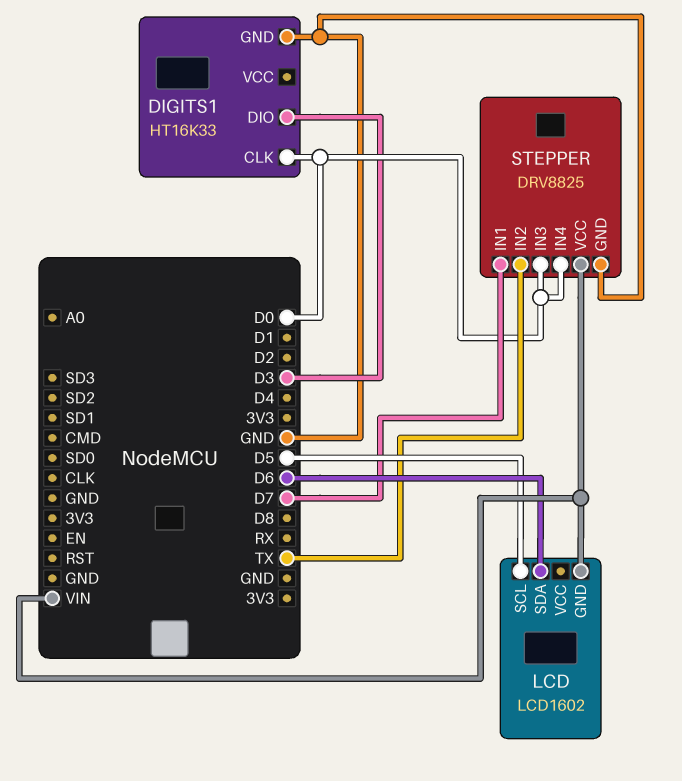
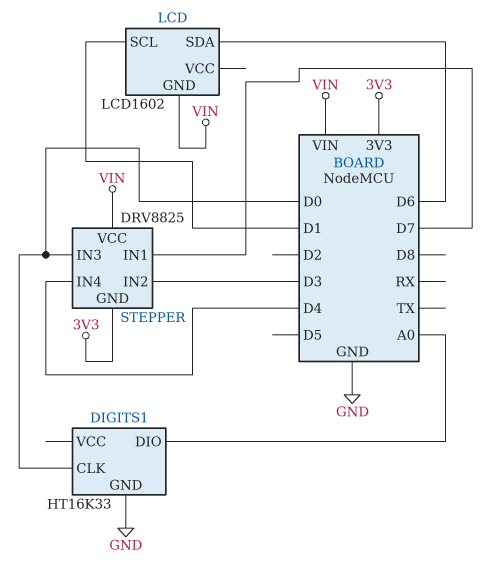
DIGITS1 pin DIO: D3 -> A0
LCD pin SCL: D5 -> D1
STEPPER pin GND: GND -> 3V3
STEPPER pin IN2: TX -> D3
STEPPER pin IN4: D0 -> D4

